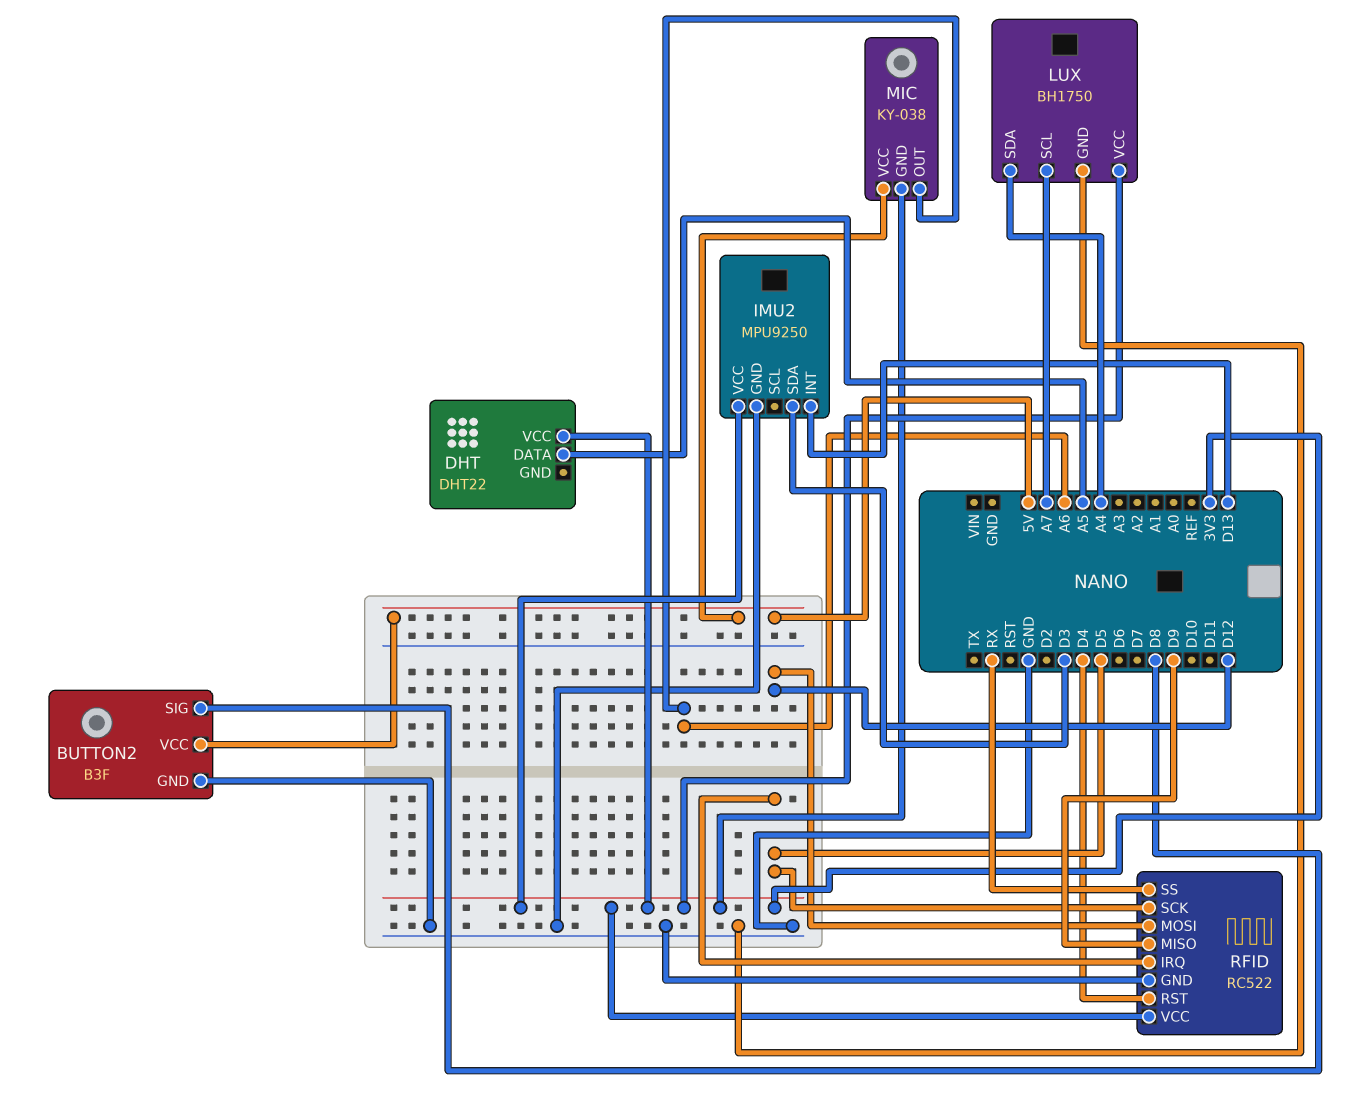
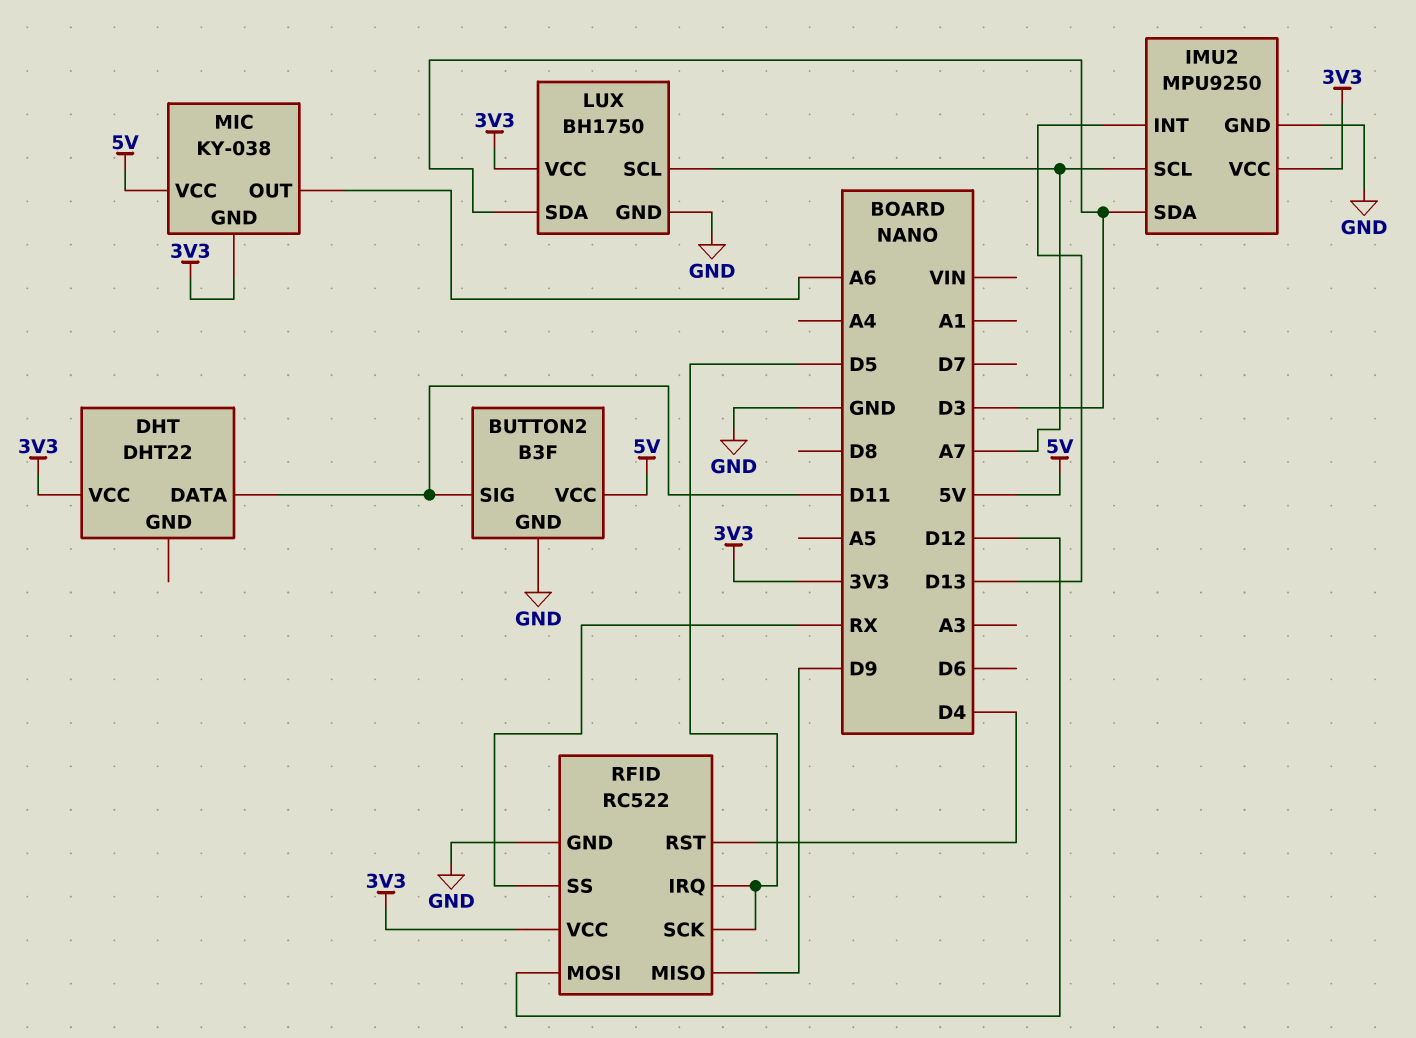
BUTTON2 pin SIG: D8 -> D11
DHT pin DATA: A5 -> D11
IMU2 pin SCL: none -> A7
LUX pin SDA: A4 -> D3

